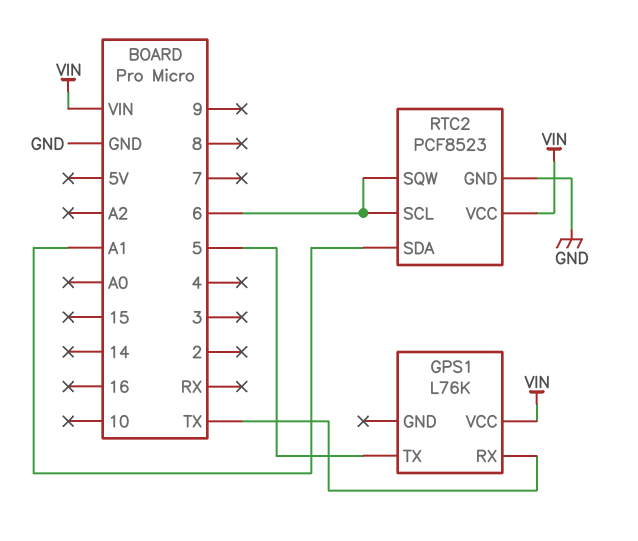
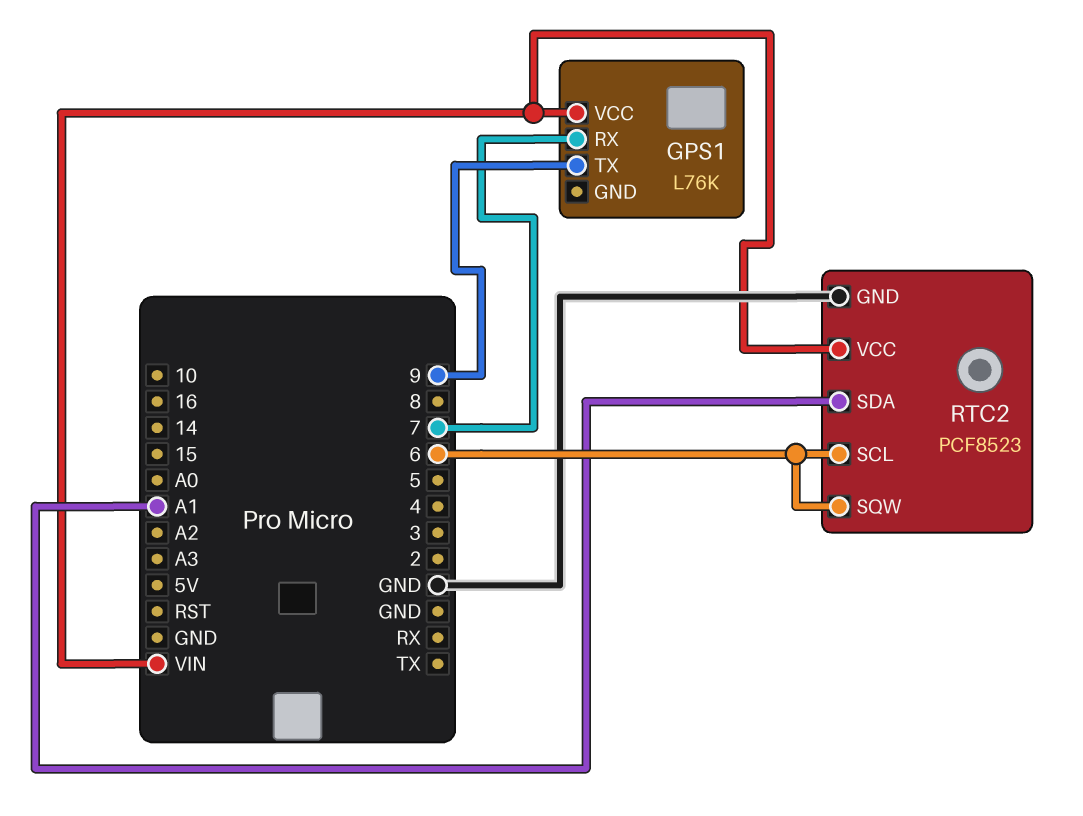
GPS1 pin RX: TX -> 7
GPS1 pin TX: 5 -> 9

